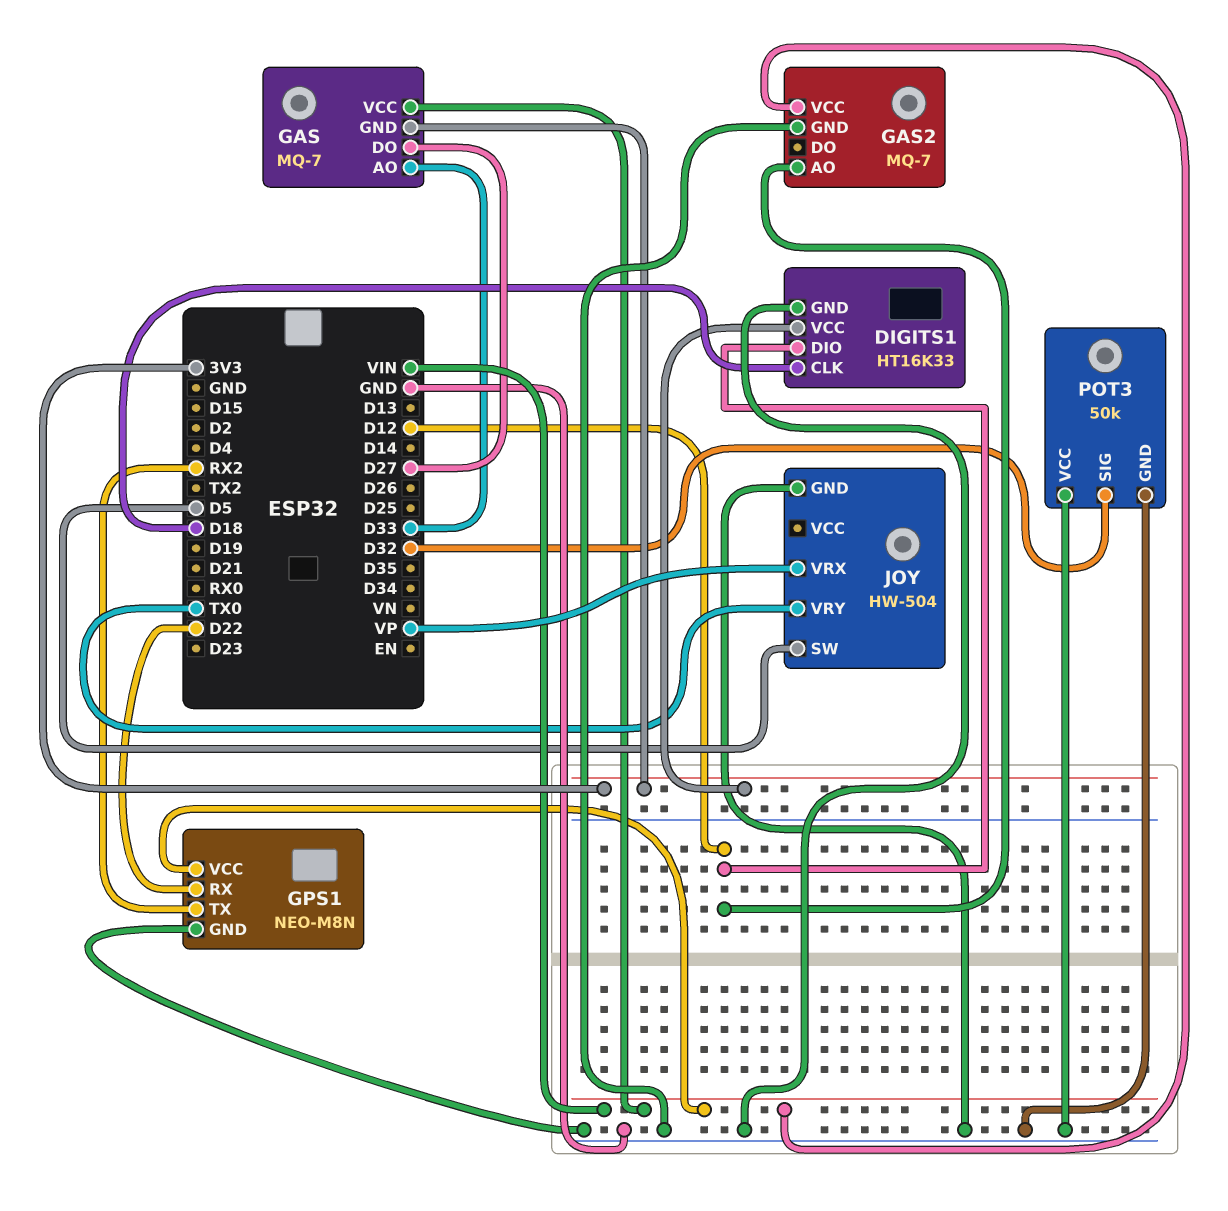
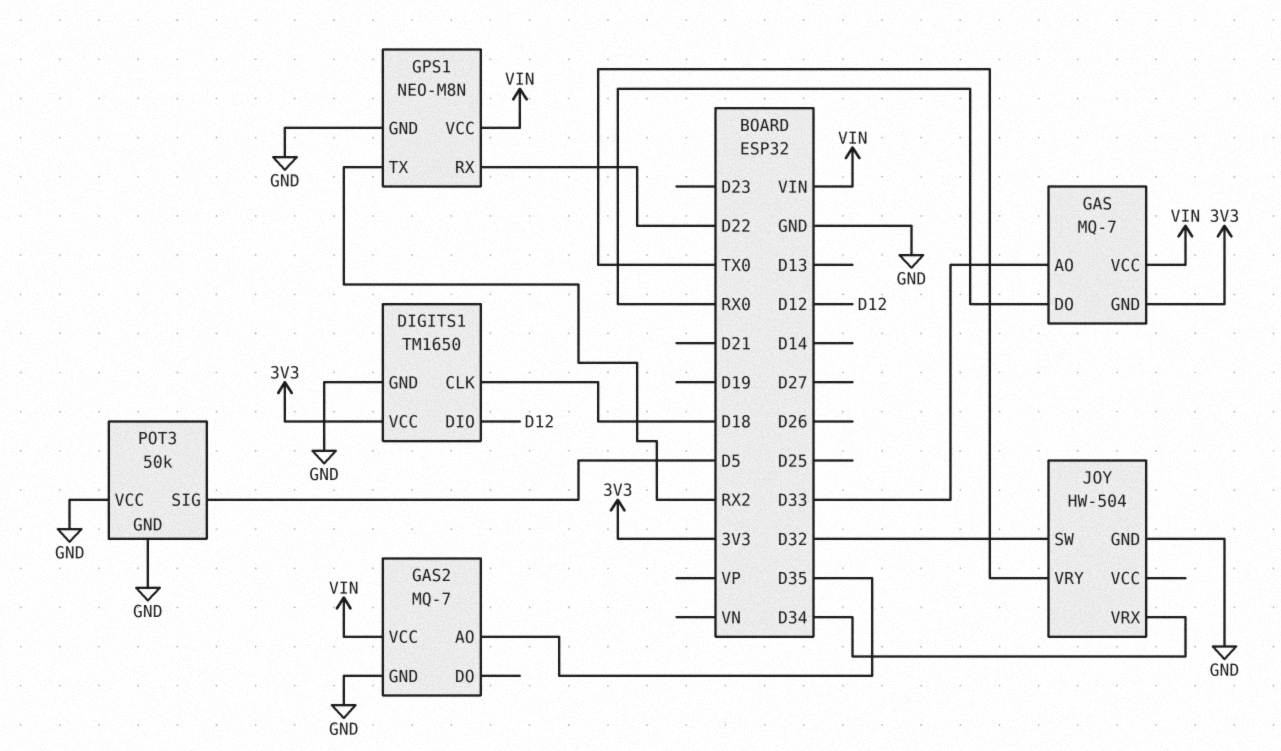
DIGITS1: HT16K33 -> TM1650
GAS pin DO: D27 -> RX0
GAS2 pin AO: D12 -> D35
JOY pin SW: D5 -> D32
JOY pin VRX: VP -> D34
POT3 pin SIG: D32 -> D5

